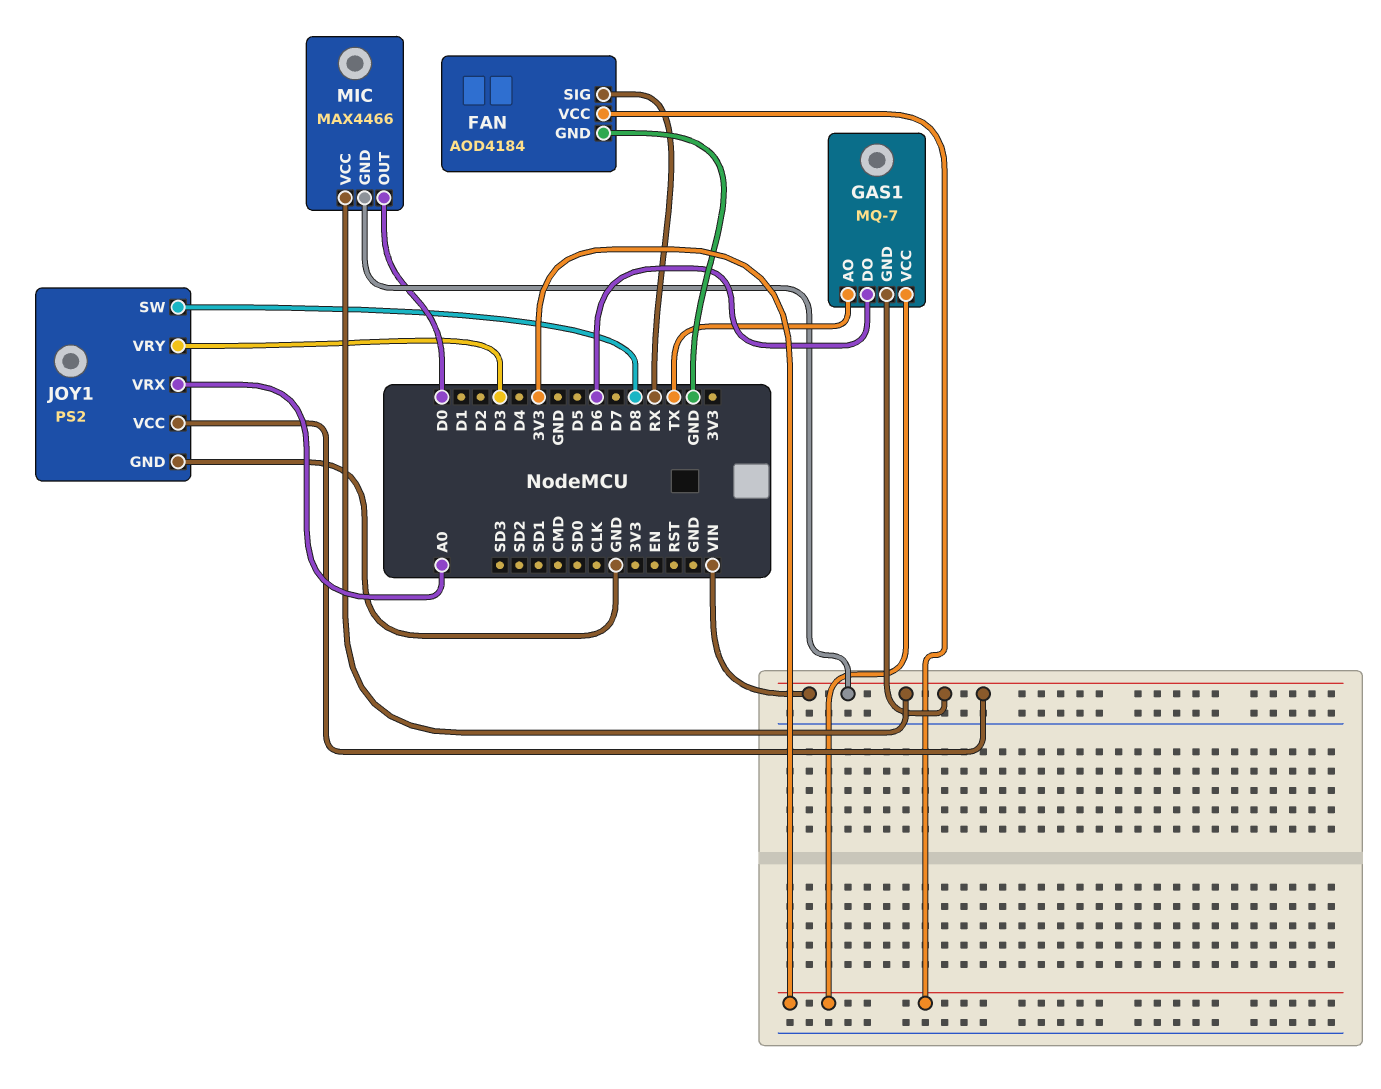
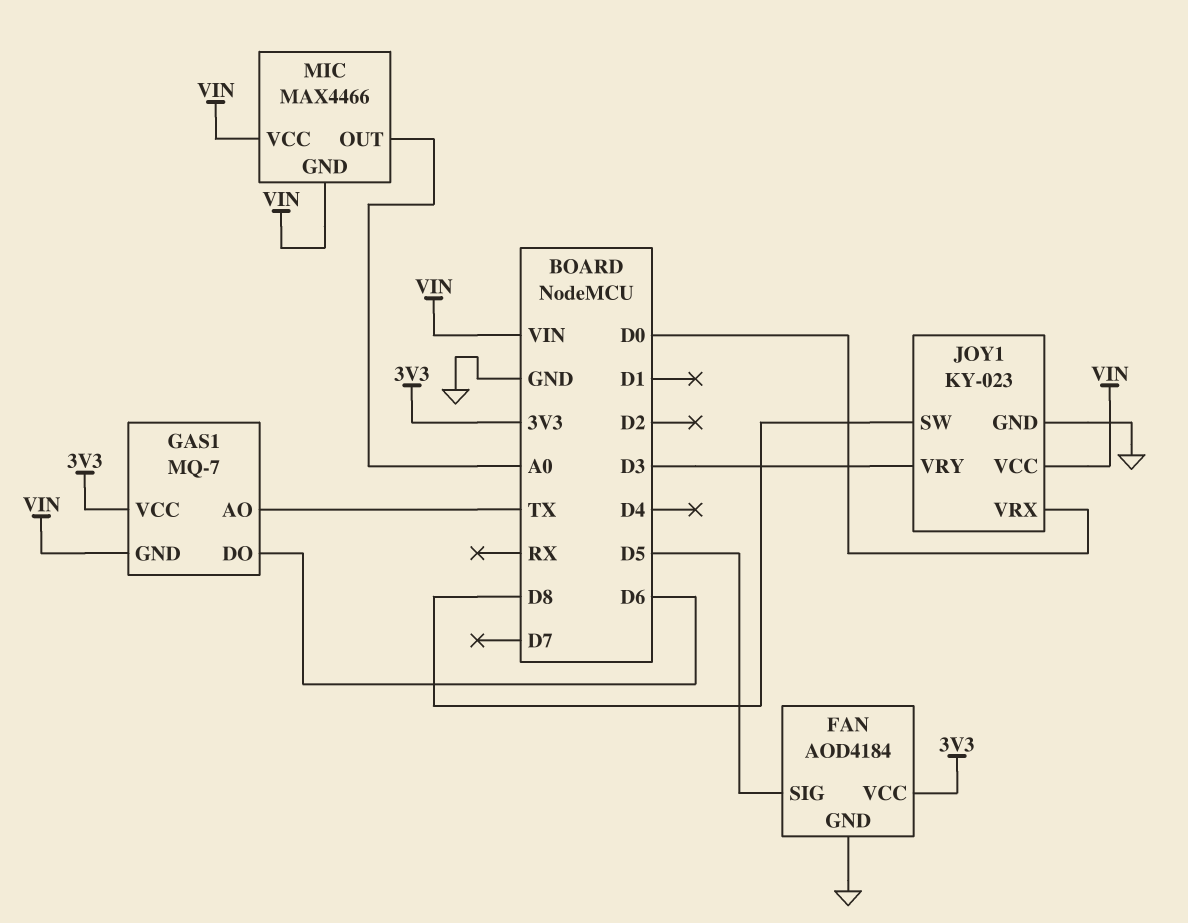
FAN pin SIG: RX -> D5
JOY1: PS2 -> KY-023
JOY1 pin VRX: A0 -> D0
MIC pin OUT: D0 -> A0

